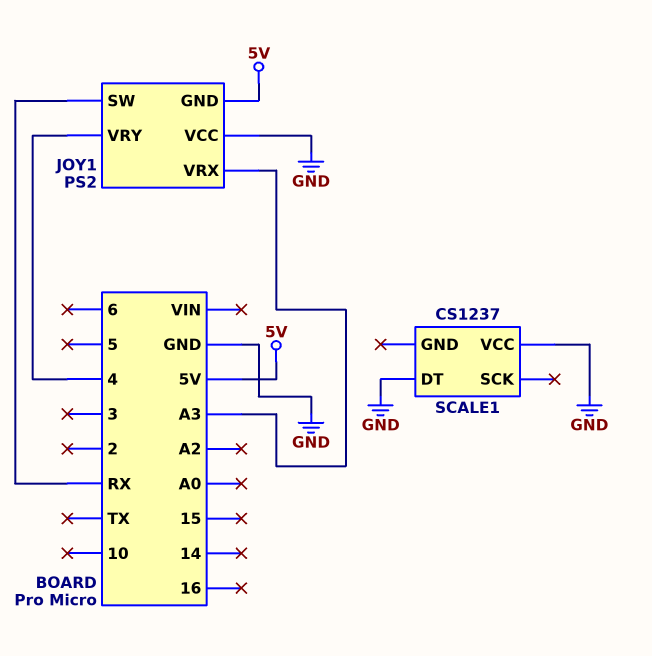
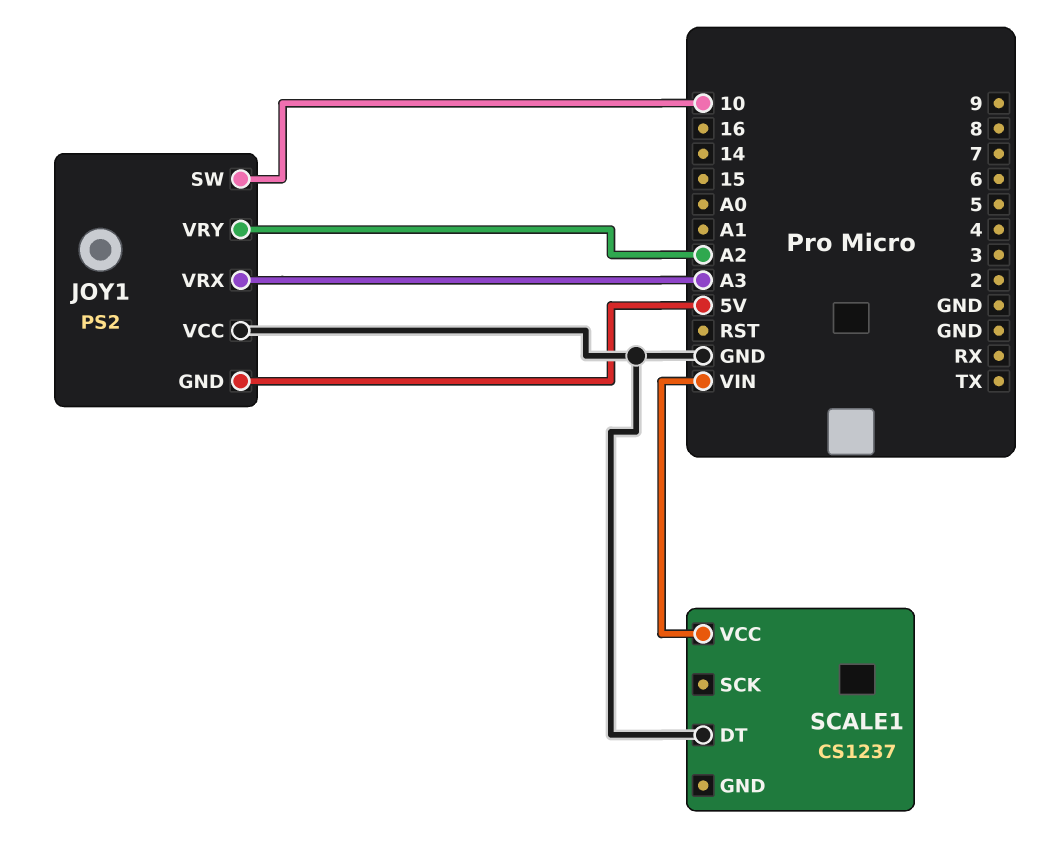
JOY1 pin SW: RX -> 10
JOY1 pin VRY: 4 -> A2
SCALE1 pin VCC: GND -> VIN

